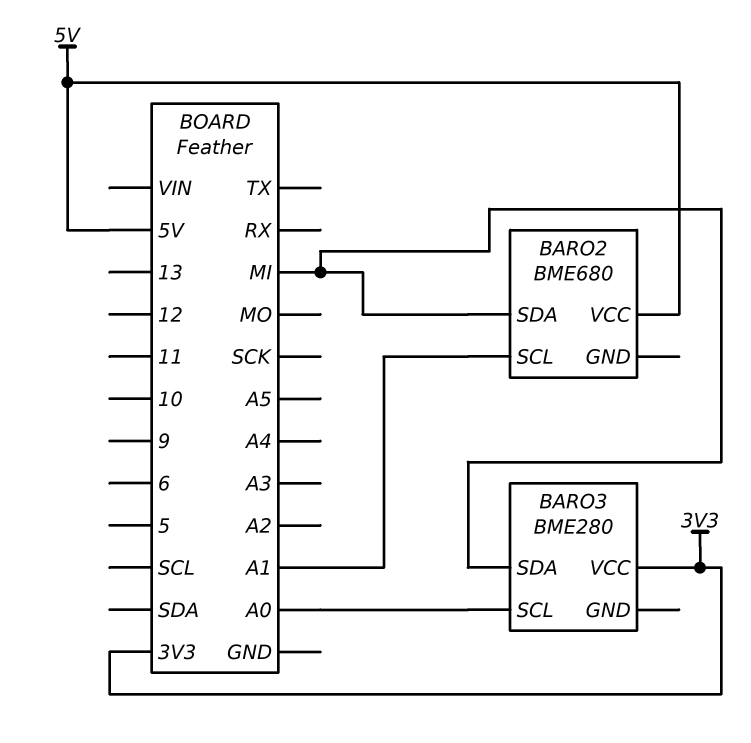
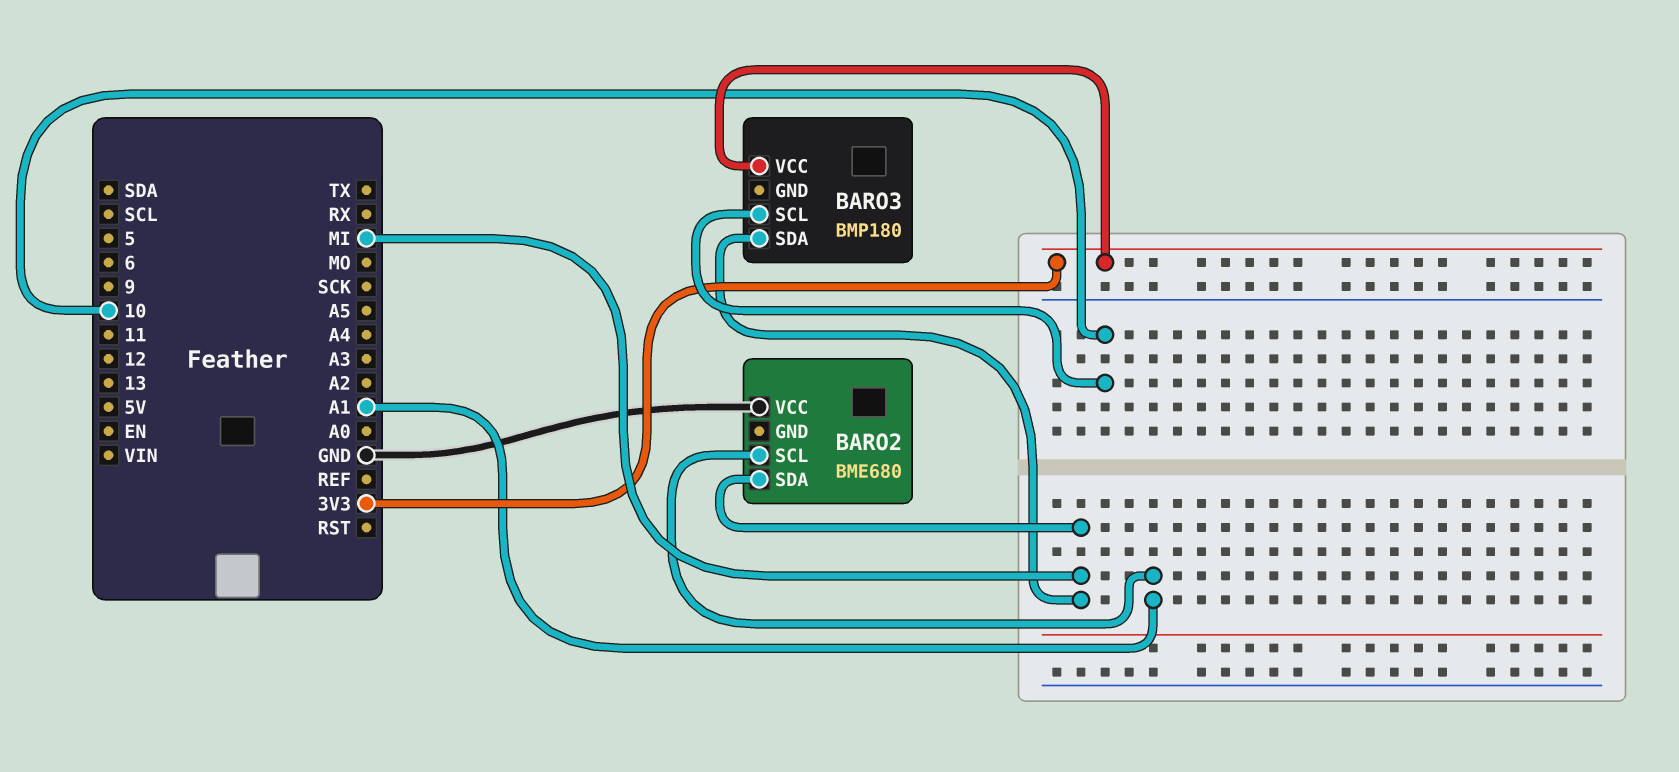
BARO2 pin VCC: 5V -> GND
BARO3: BME280 -> BMP180
BARO3 pin SCL: A0 -> 10

